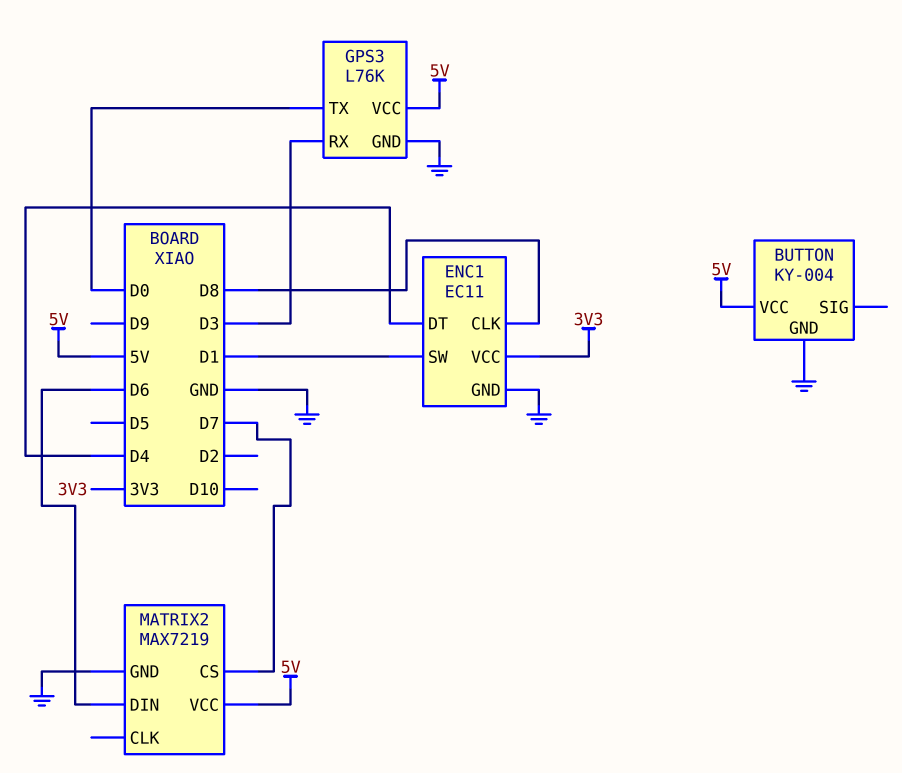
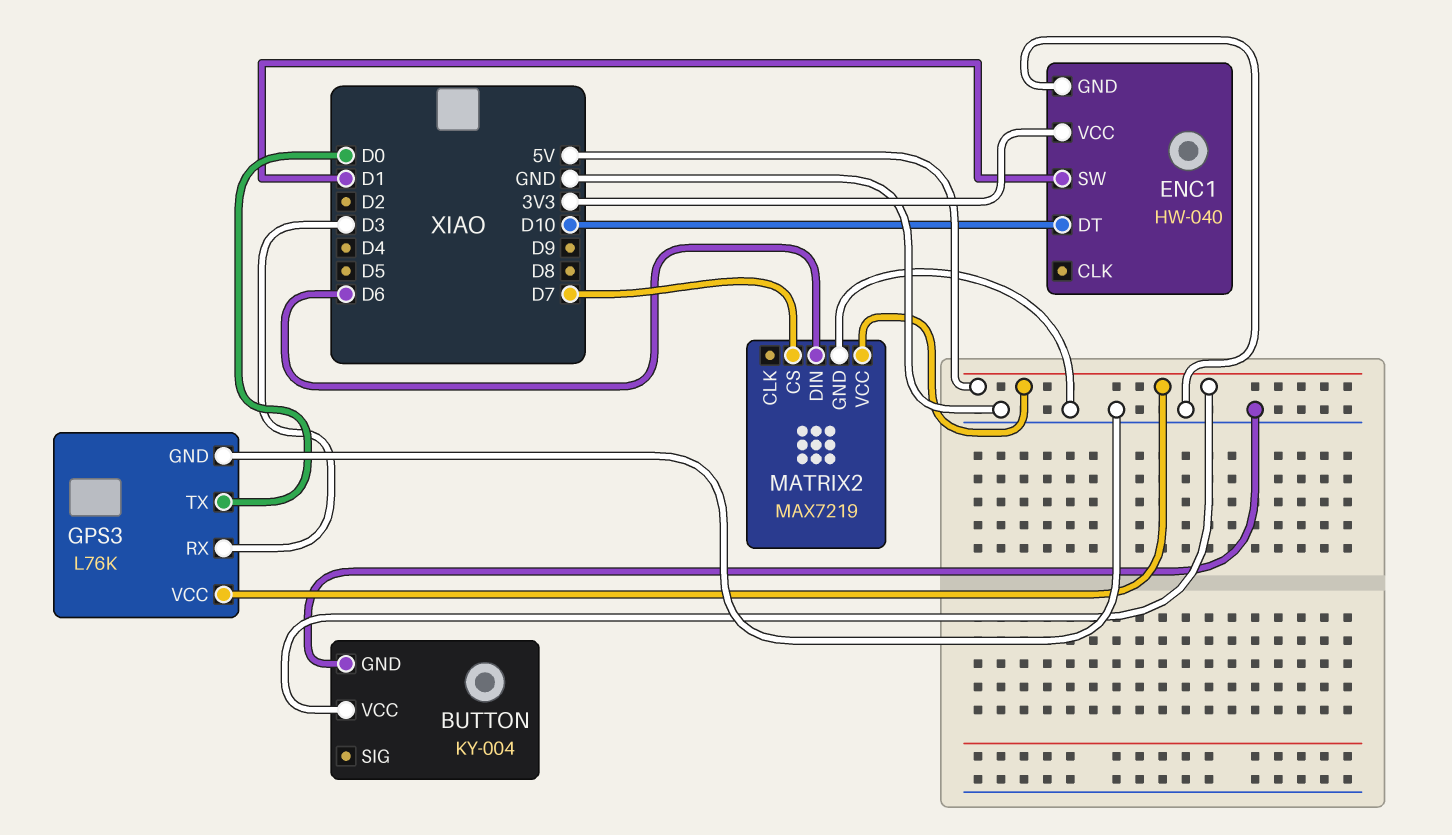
ENC1: EC11 -> HW-040
ENC1 pin CLK: D8 -> none
ENC1 pin DT: D4 -> D10

